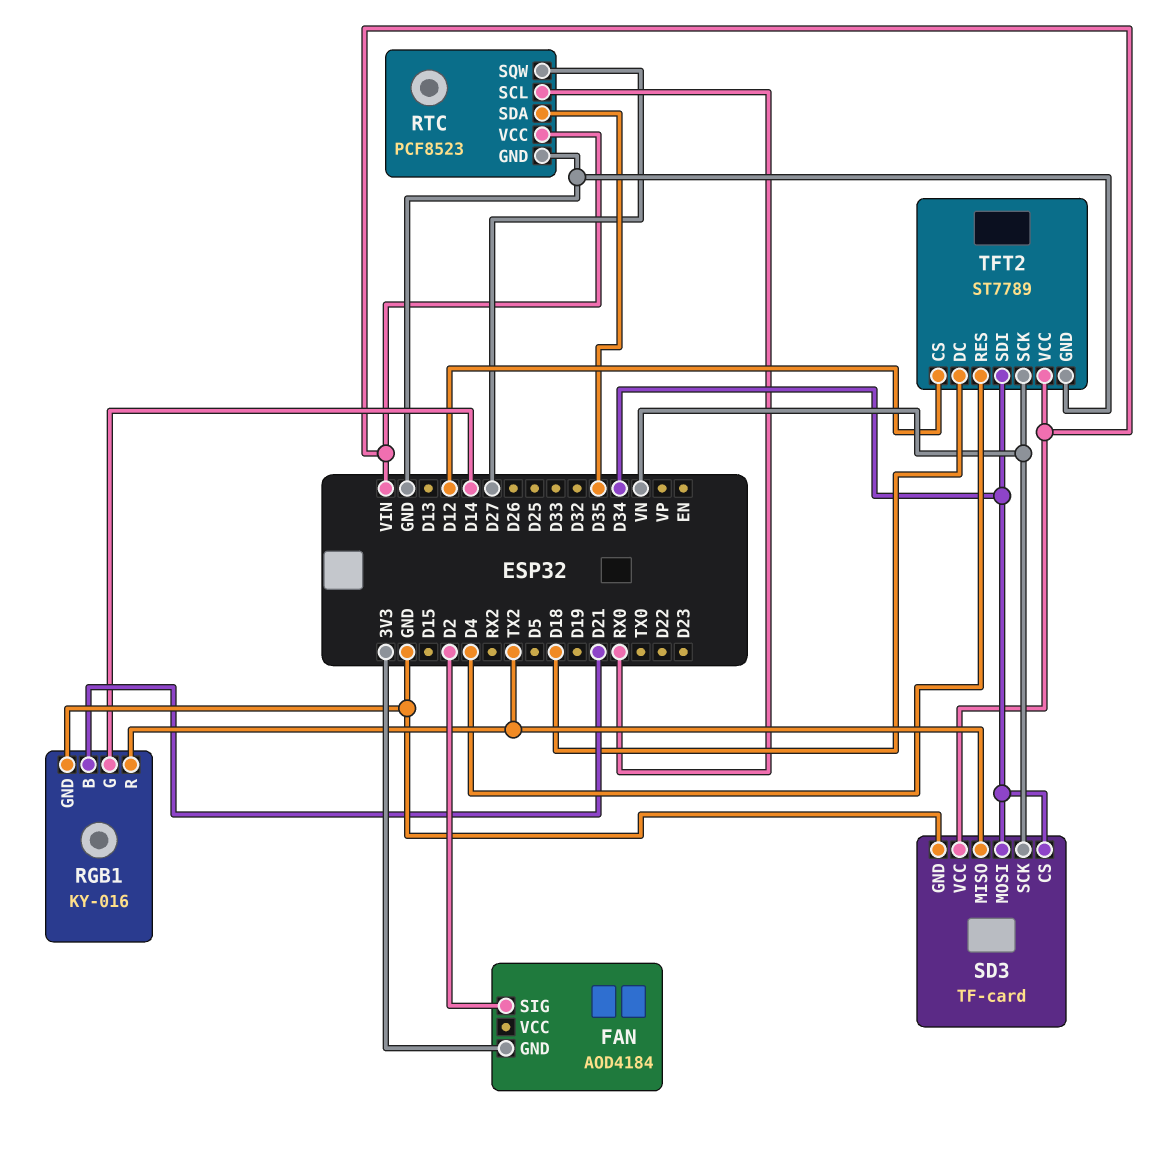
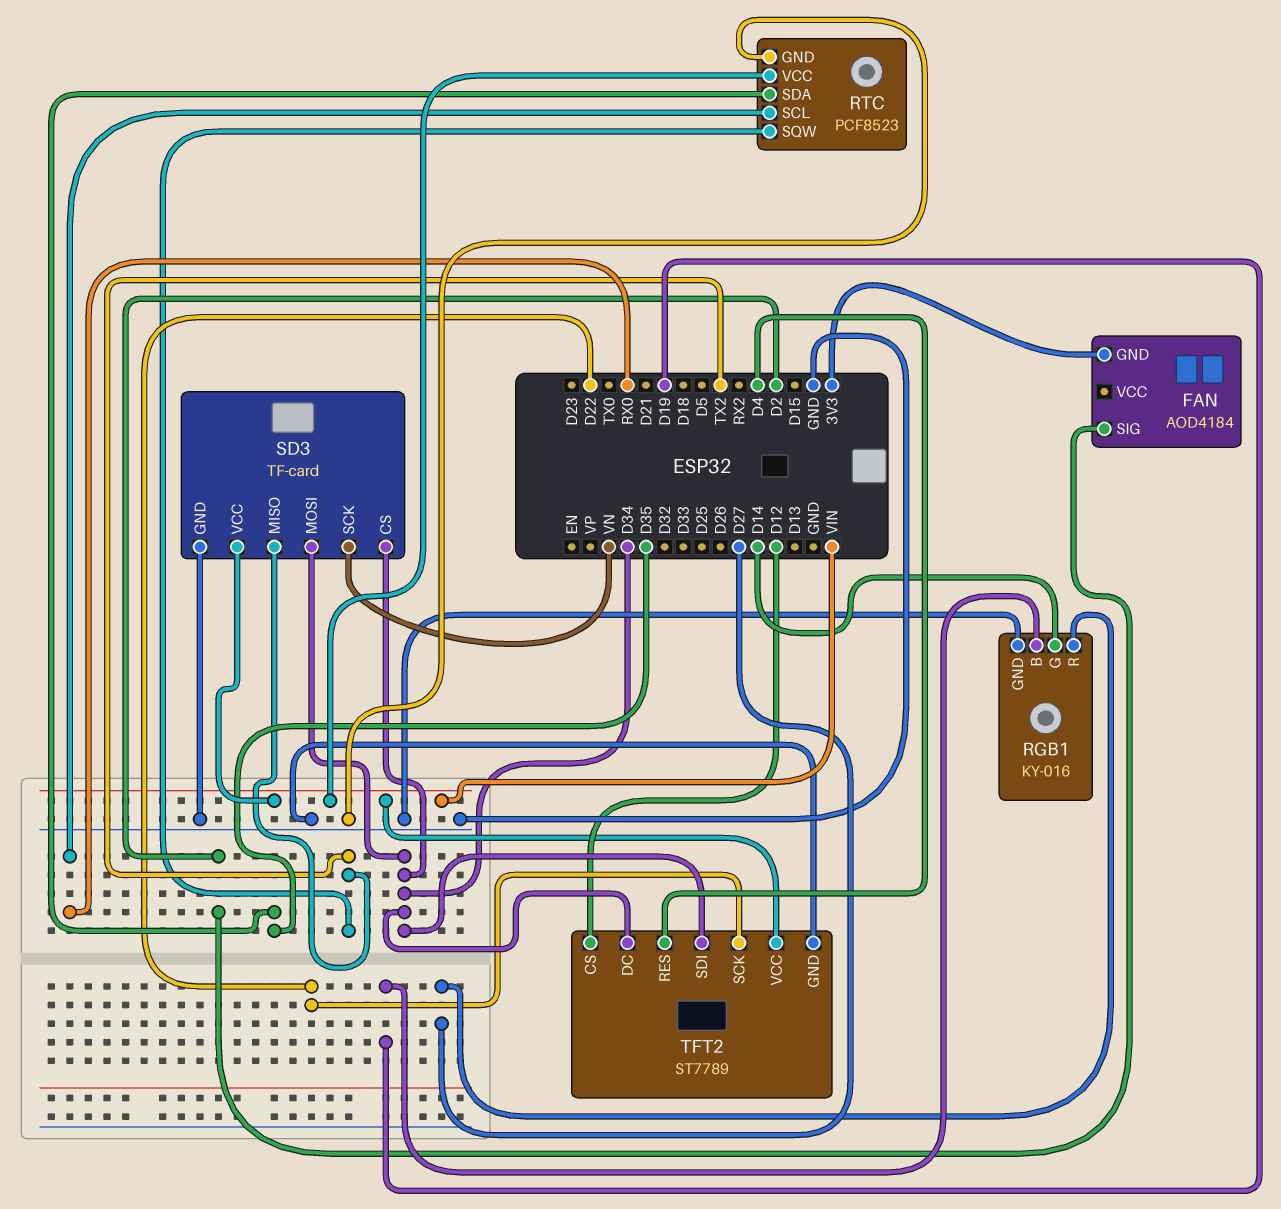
RGB1 pin B: D21 -> D19
RGB1 pin R: TX2 -> D27
RTC pin SQW: D27 -> TX2
TFT2 pin DC: D18 -> D34
TFT2 pin SCK: VN -> D22

